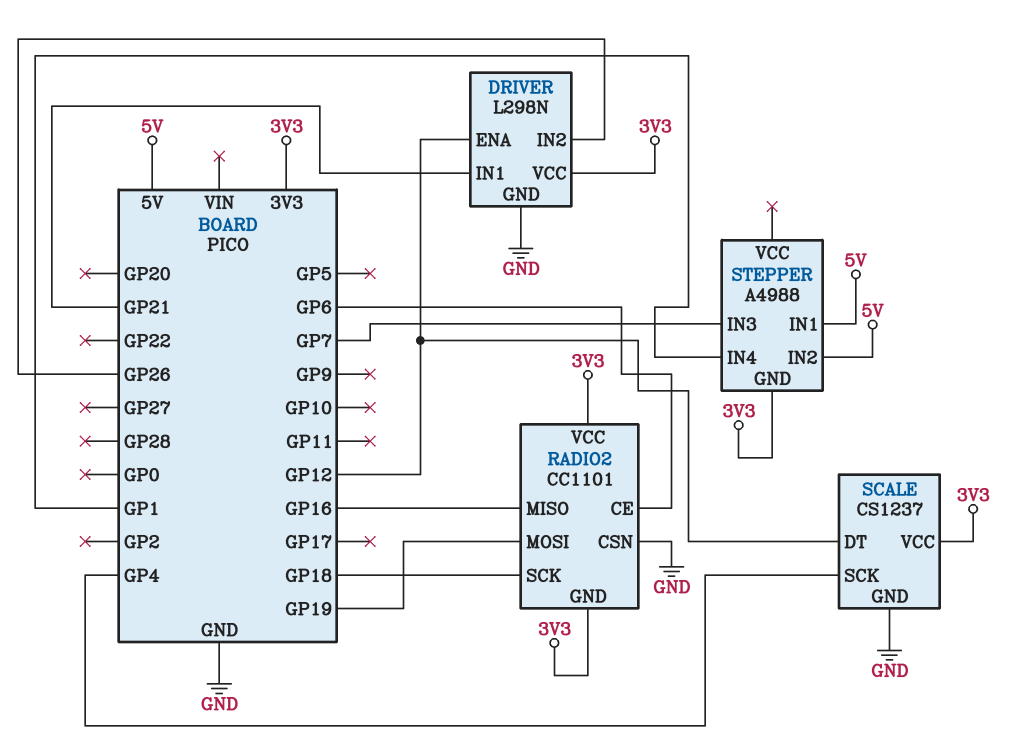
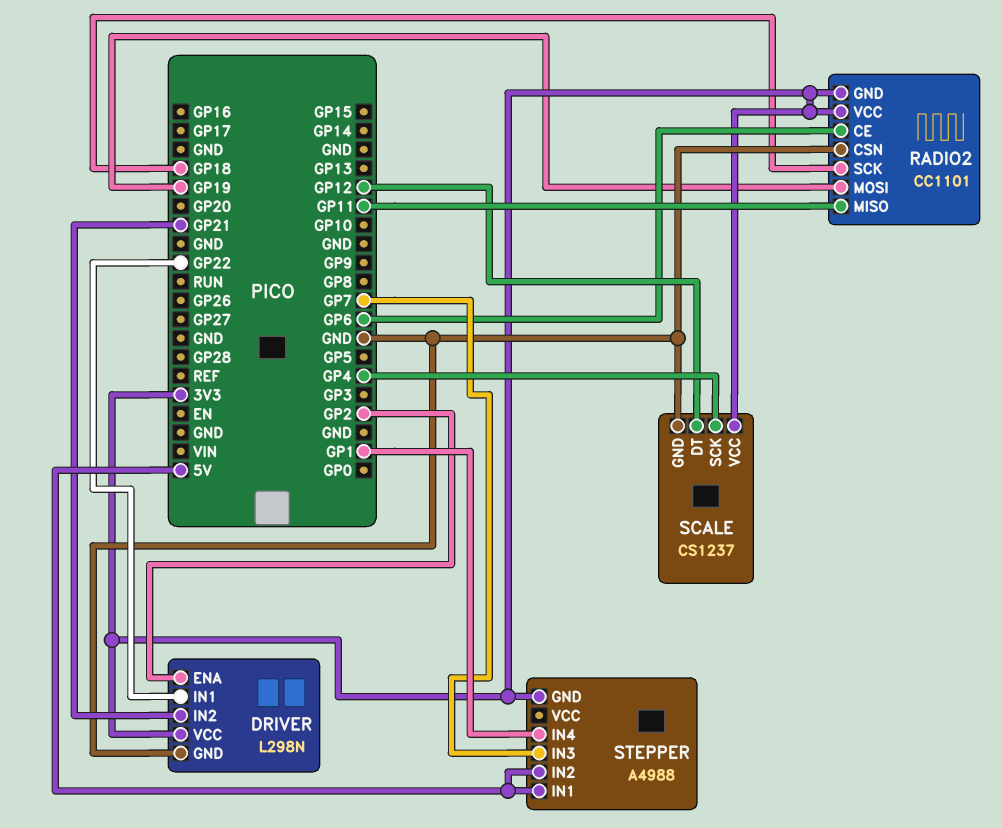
DRIVER pin ENA: GP12 -> GP2
DRIVER pin IN1: GP21 -> GP22
DRIVER pin IN2: GP26 -> GP21
RADIO2 pin MISO: GP16 -> GP11

